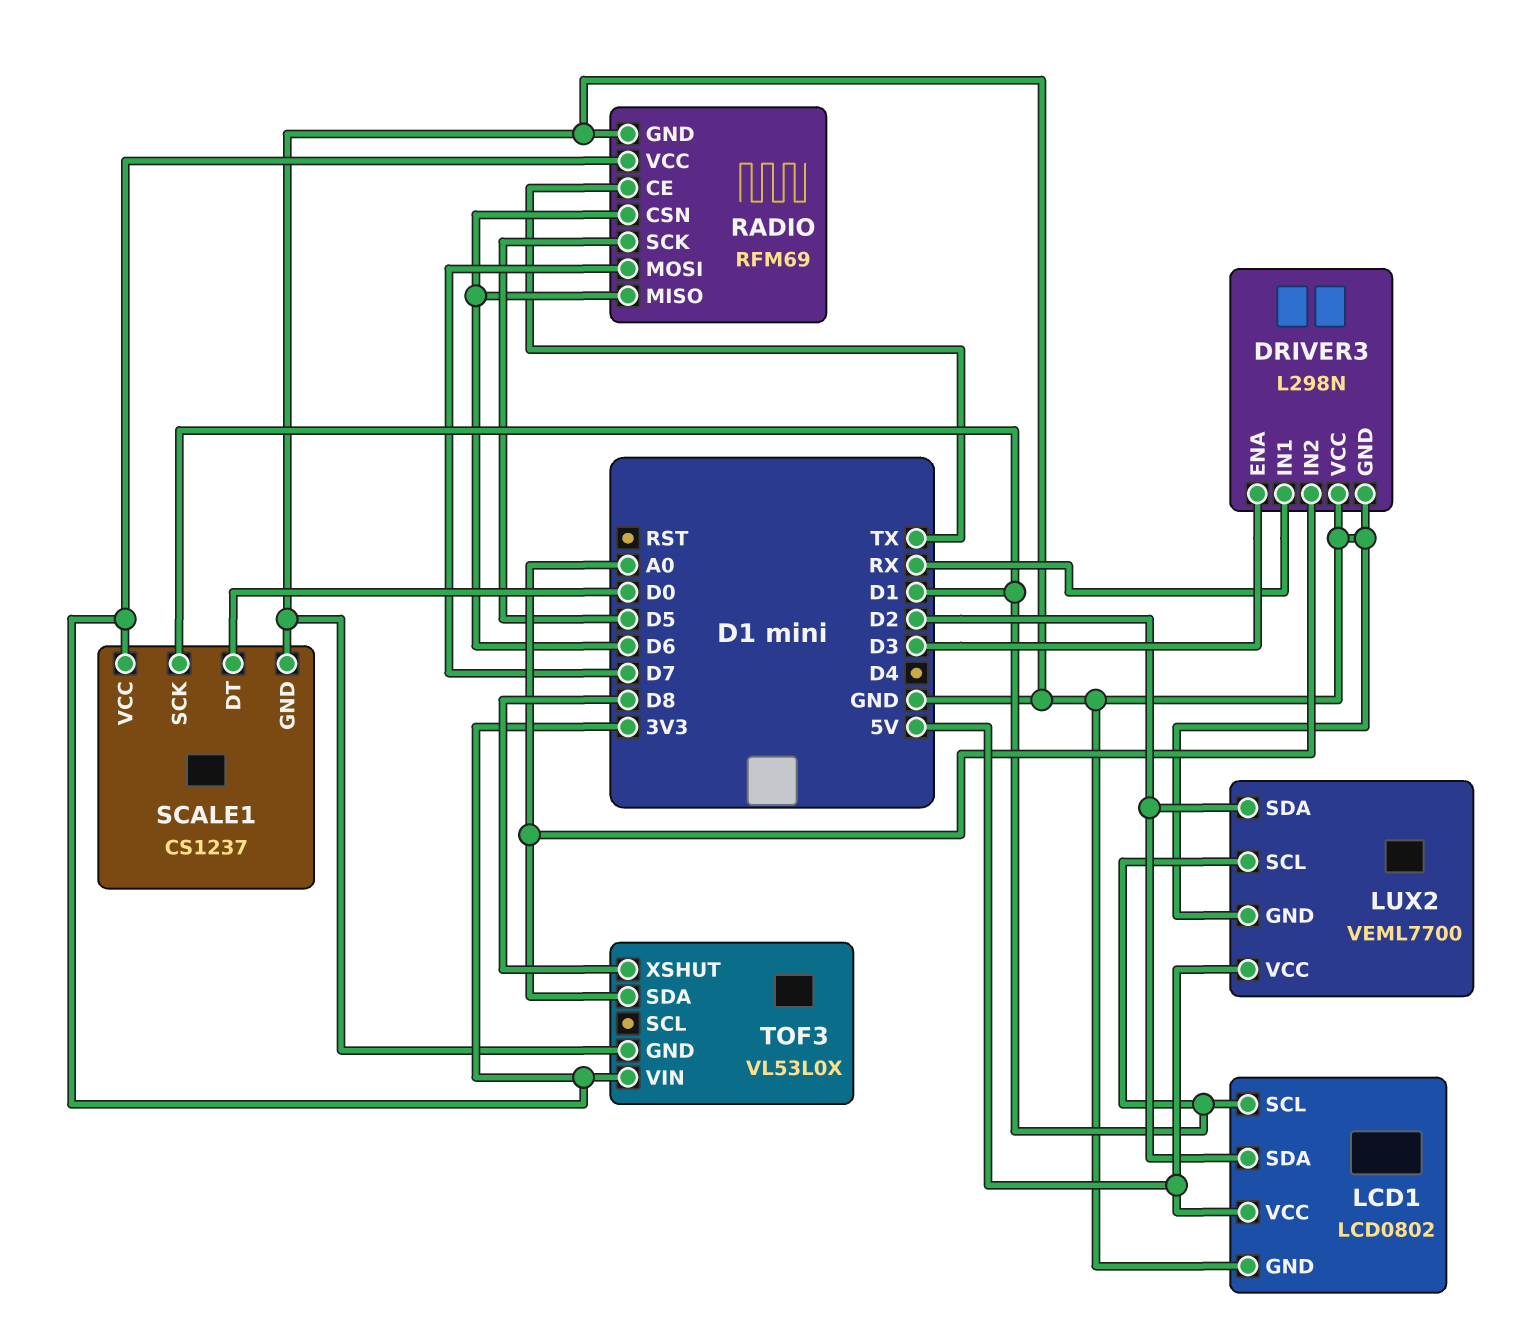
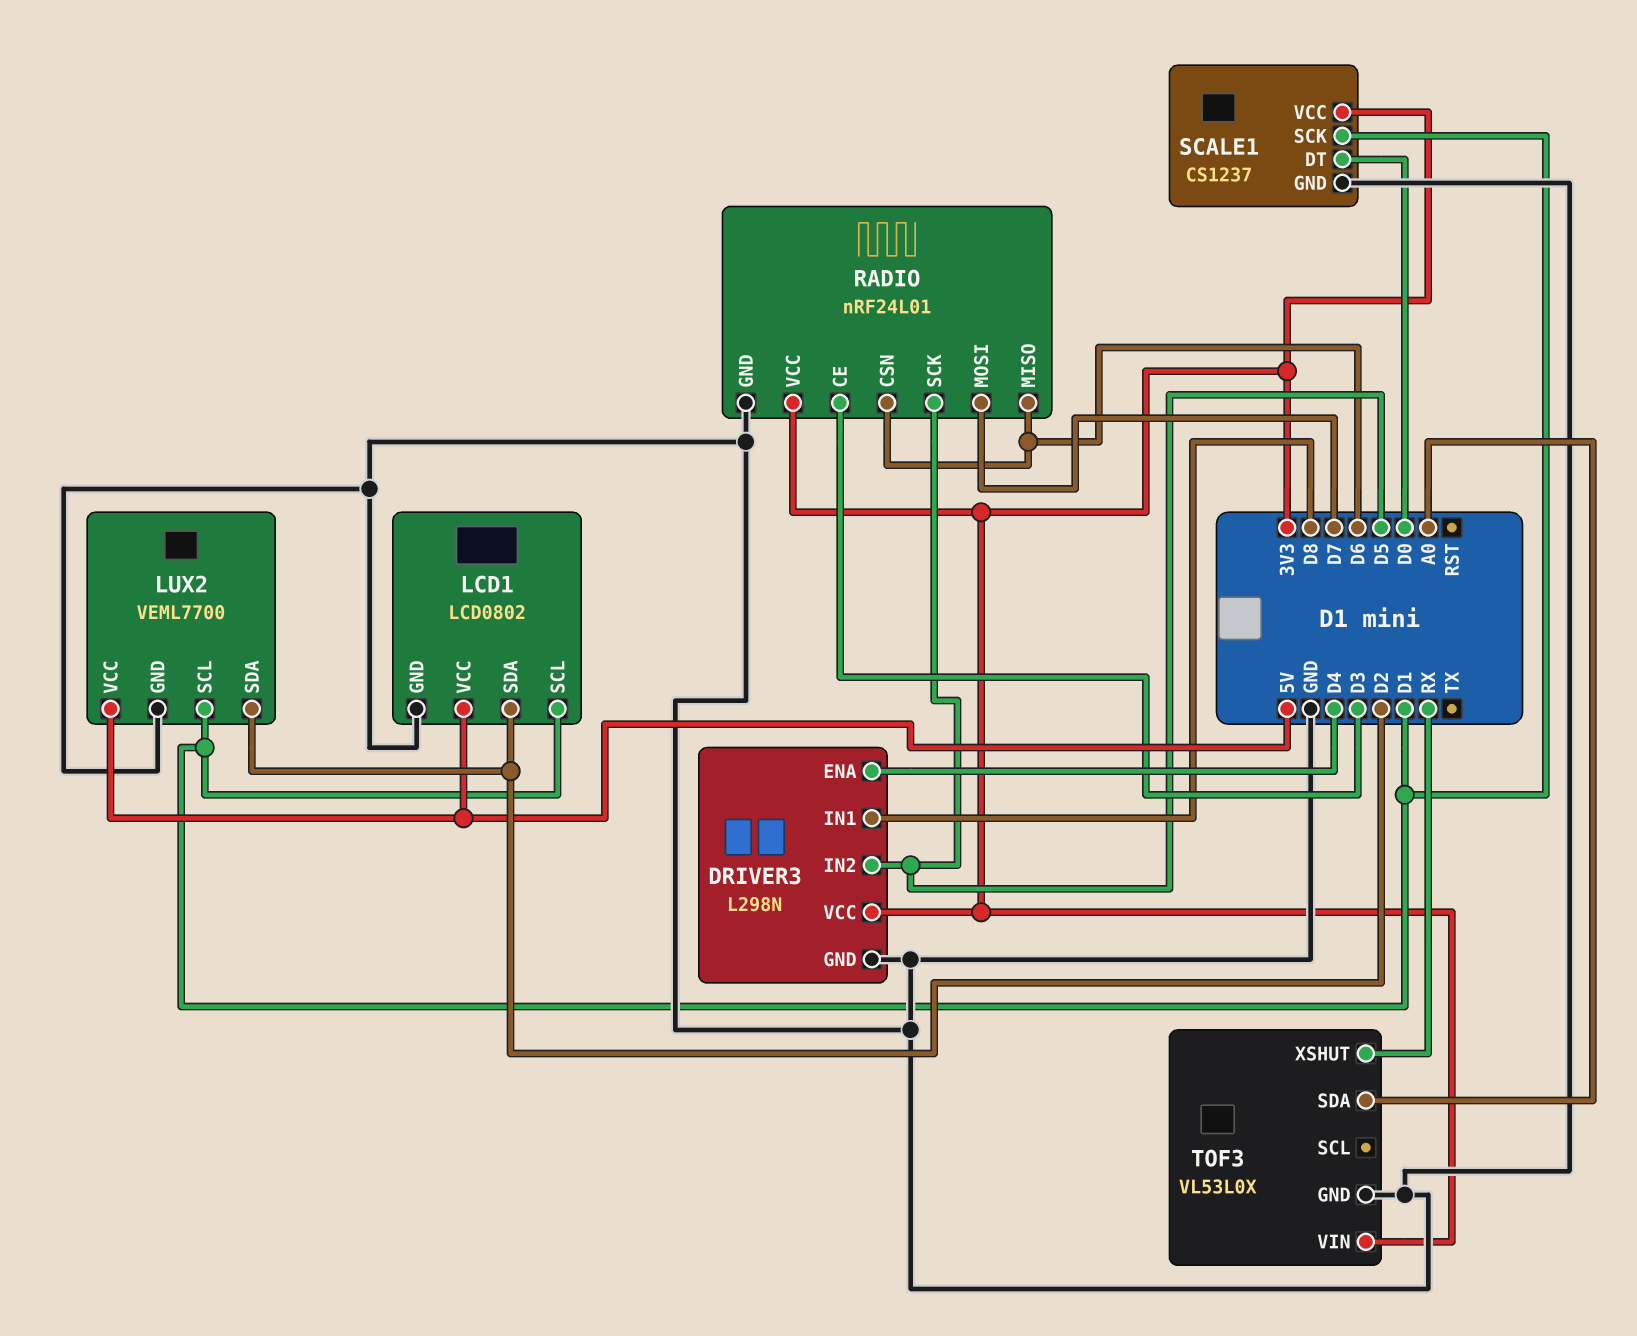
DRIVER3 pin ENA: D3 -> D4
DRIVER3 pin IN1: RX -> D8
DRIVER3 pin IN2: A0 -> D5
DRIVER3 pin VCC: GND -> 3V3
RADIO: RFM69 -> nRF24L01
RADIO pin CE: TX -> D3
TOF3 pin XSHUT: D8 -> RX

